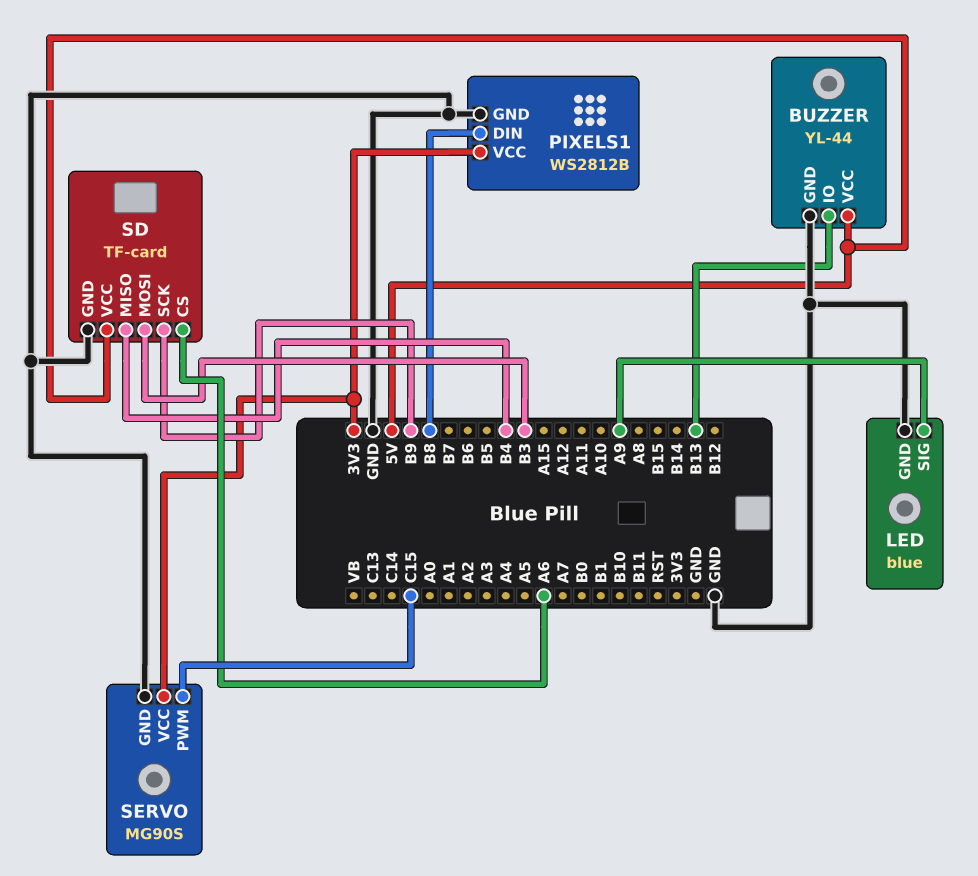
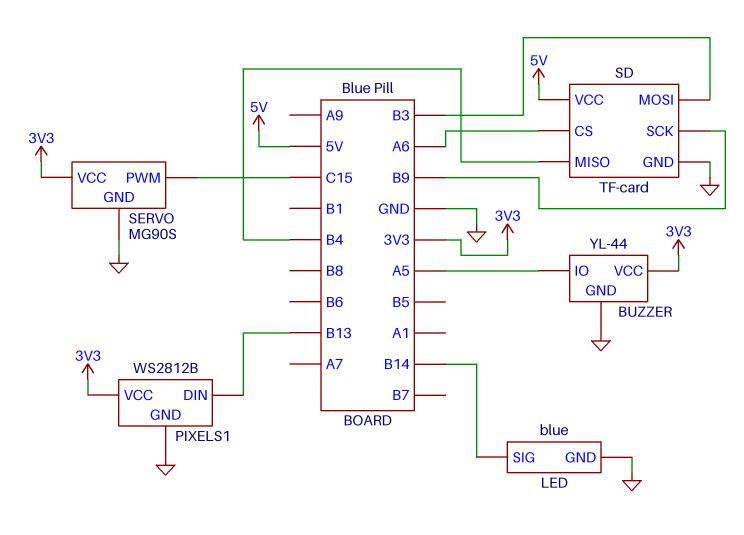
BUZZER pin IO: B13 -> A5
BUZZER pin VCC: 5V -> 3V3
LED pin SIG: A9 -> B14
PIXELS1 pin DIN: B8 -> B13

